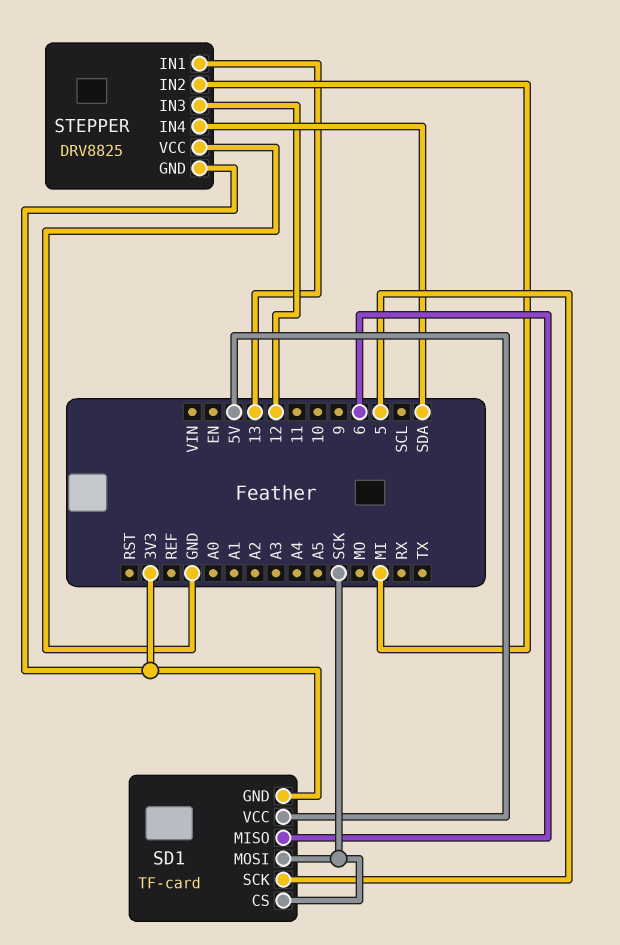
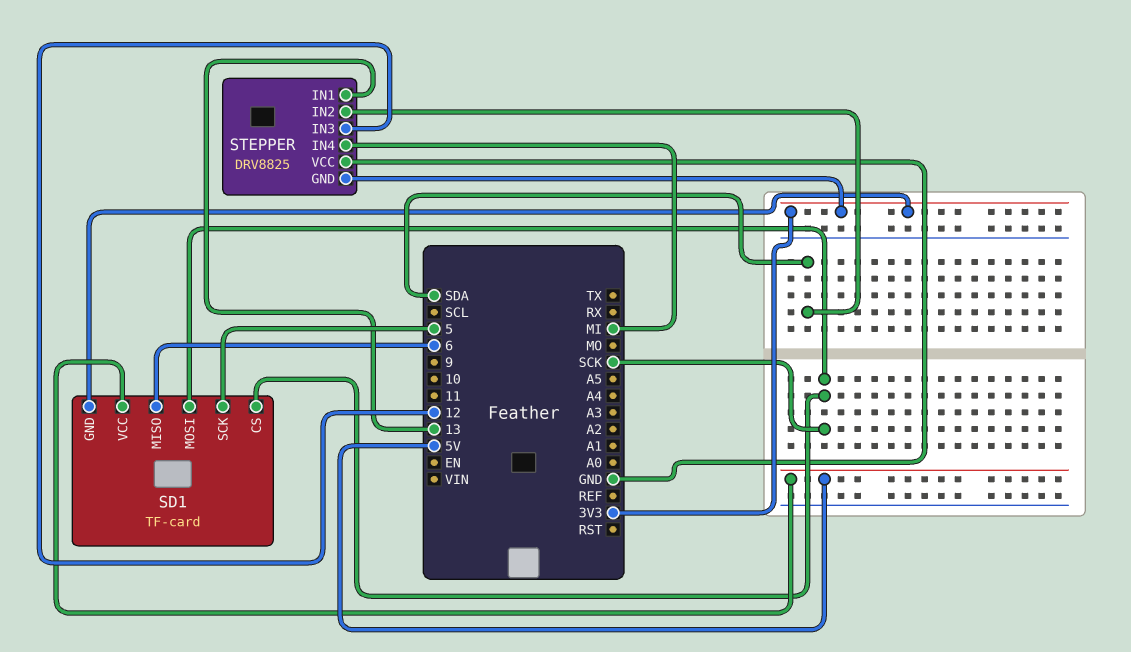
STEPPER pin IN2: MI -> SDA
STEPPER pin IN4: SDA -> MI

